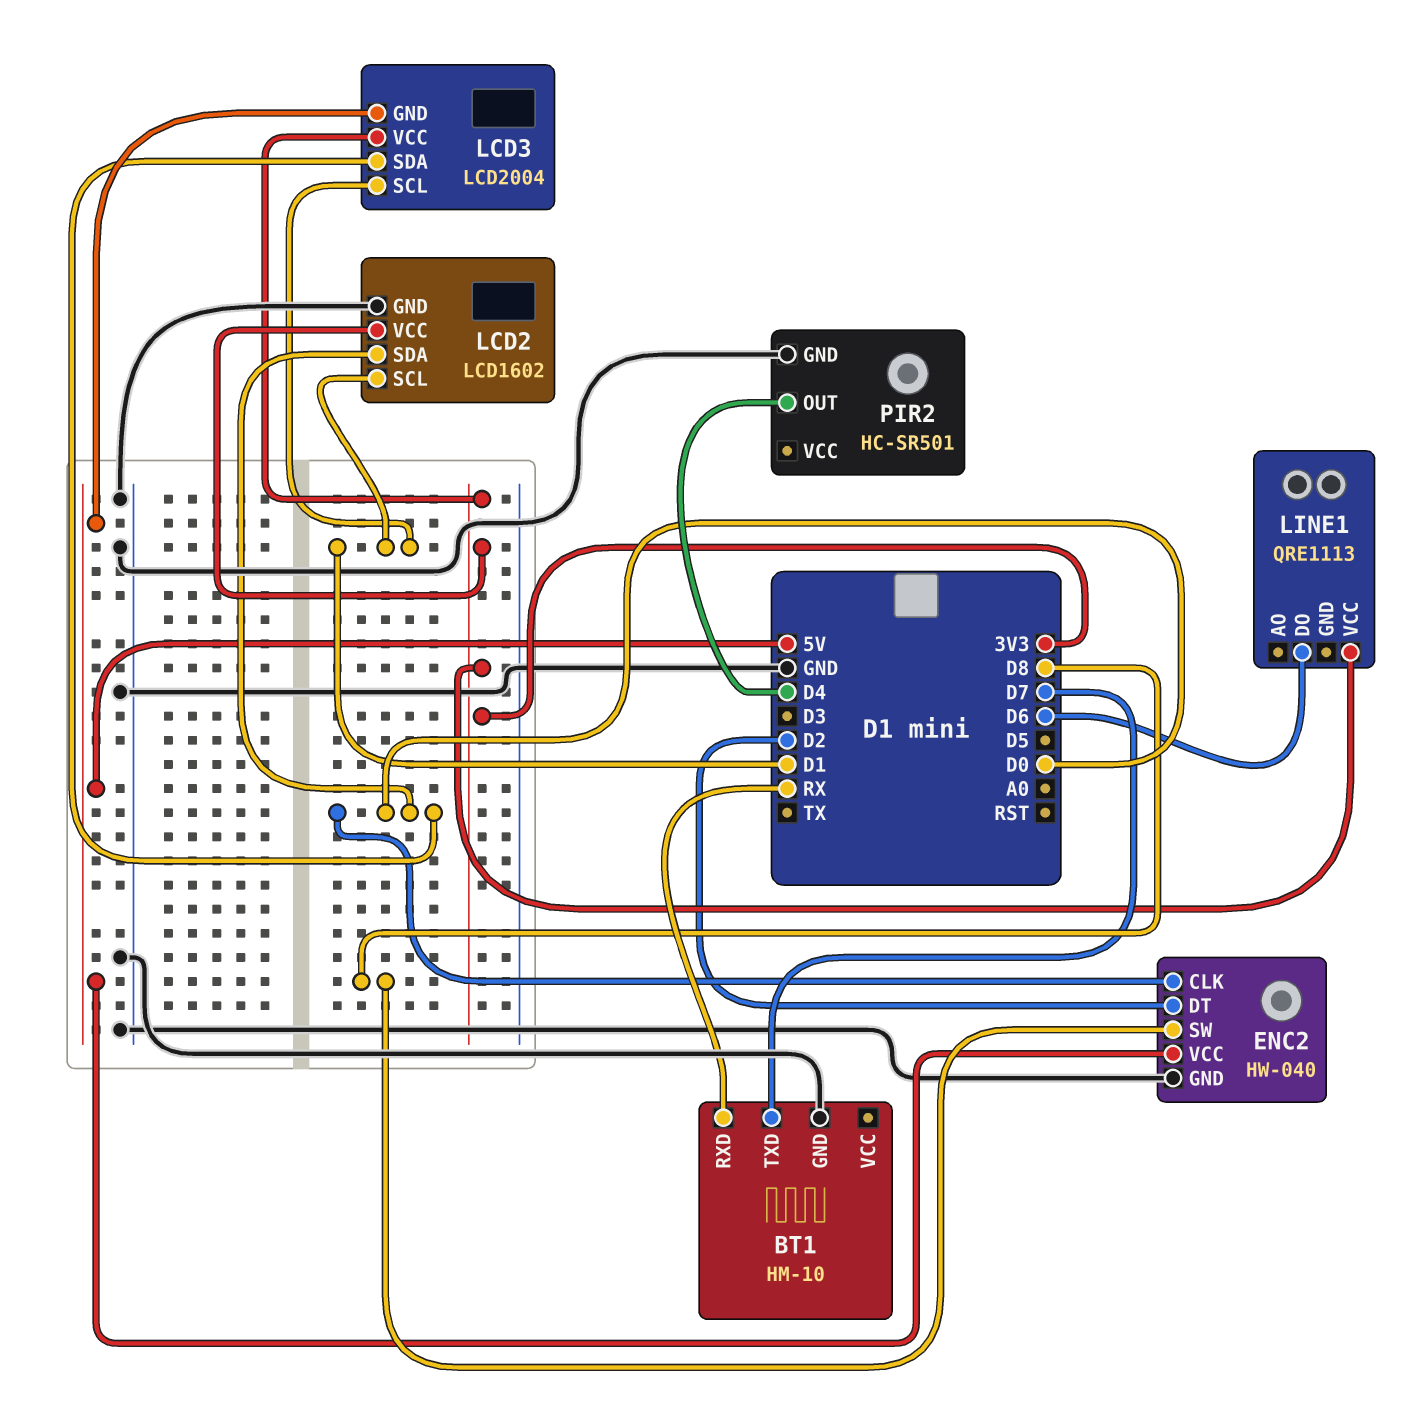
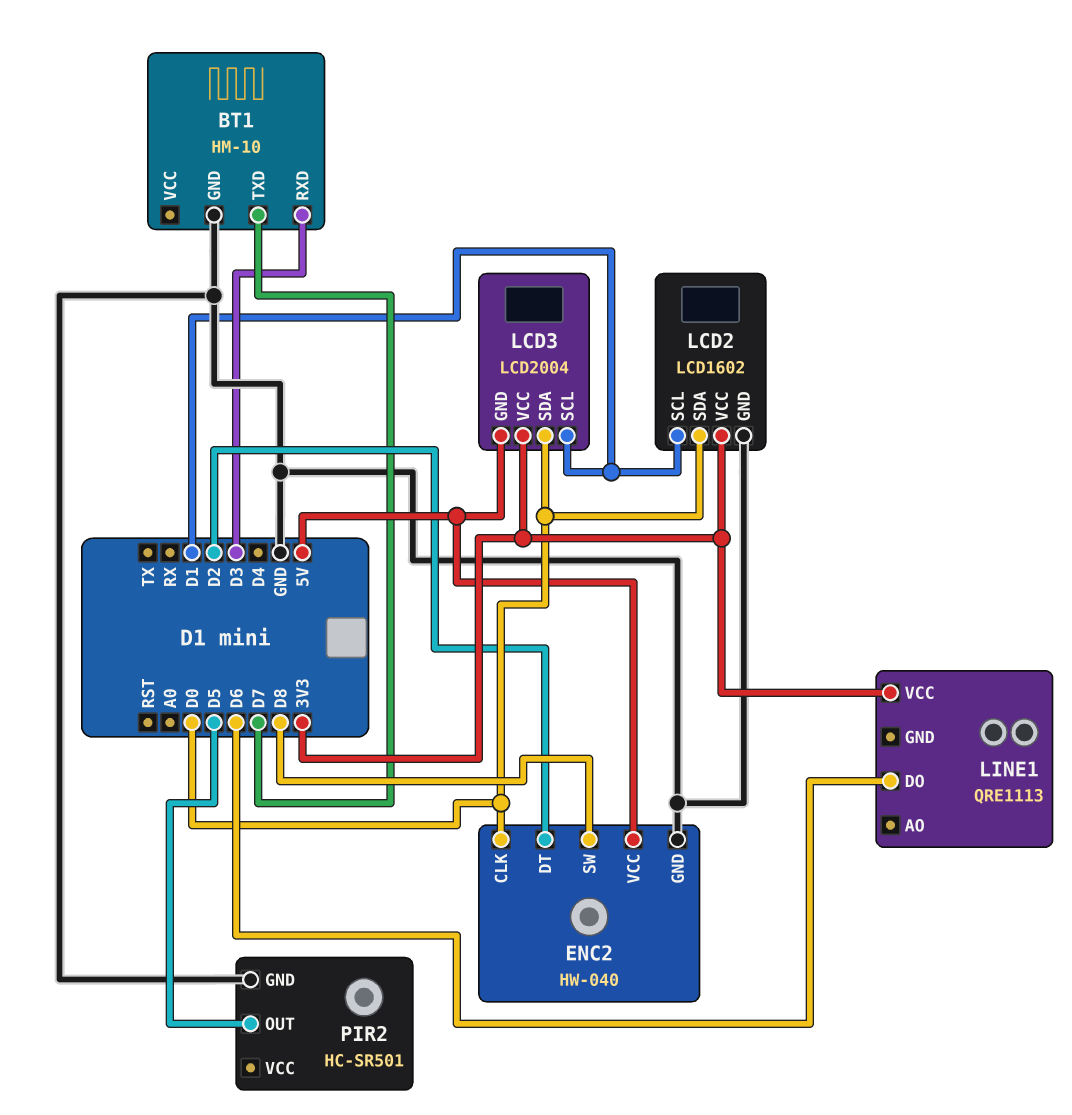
BT1 pin RXD: RX -> D3
PIR2 pin OUT: D4 -> D5

